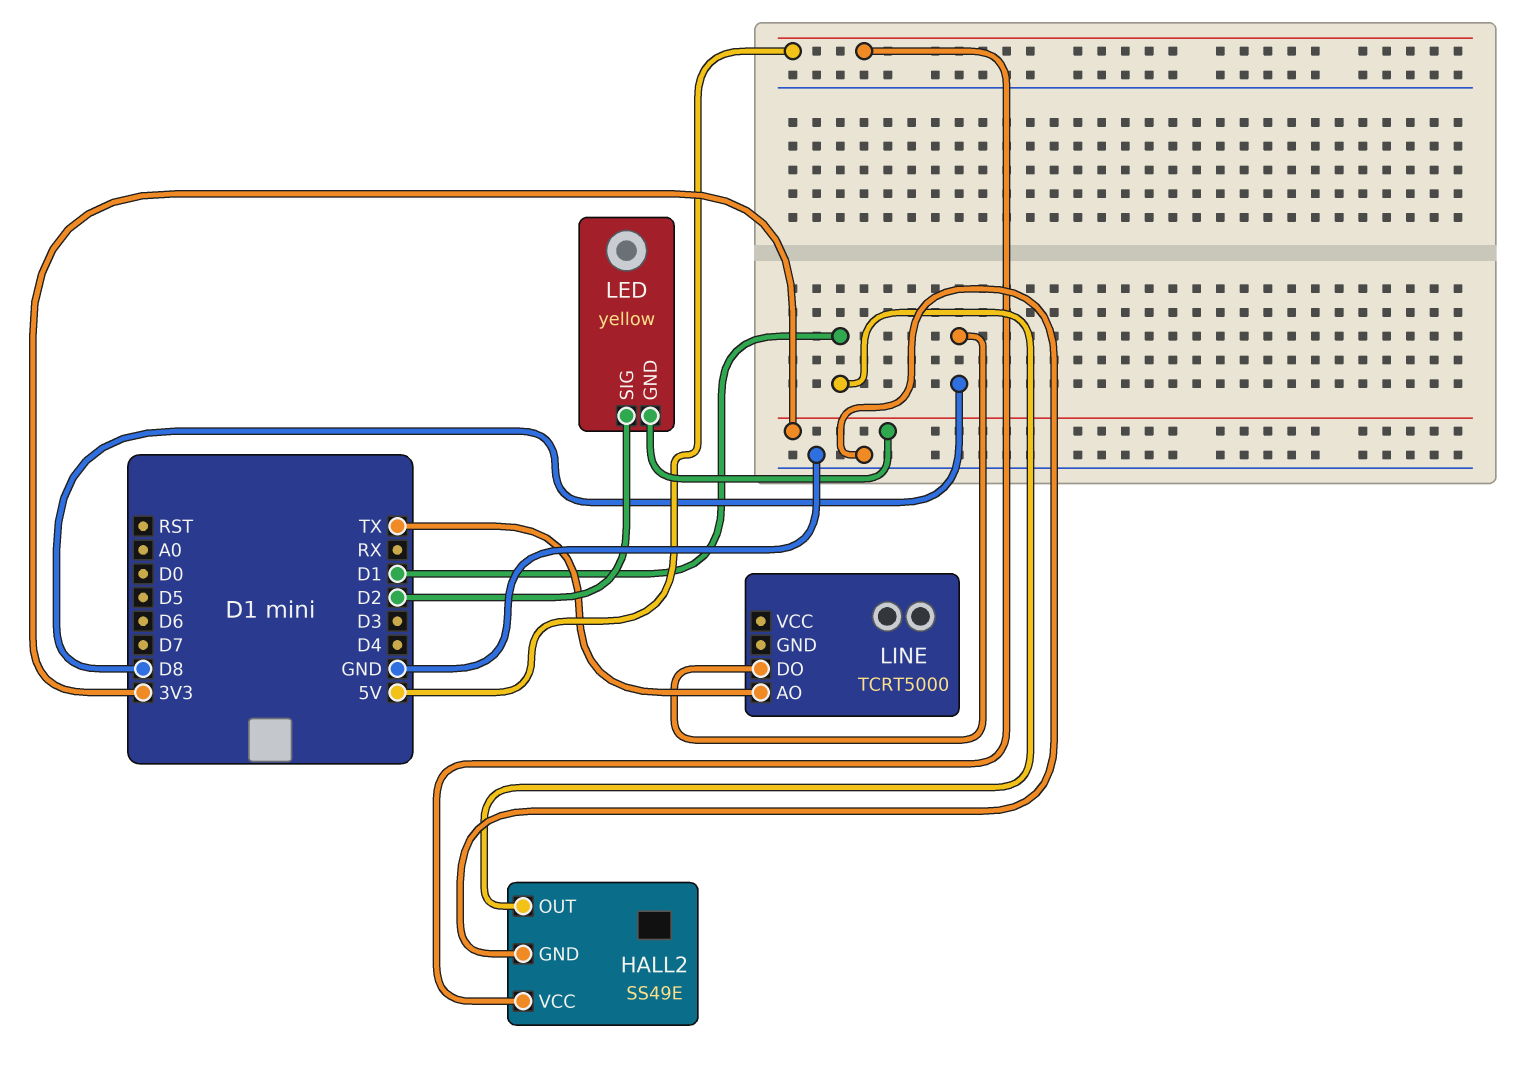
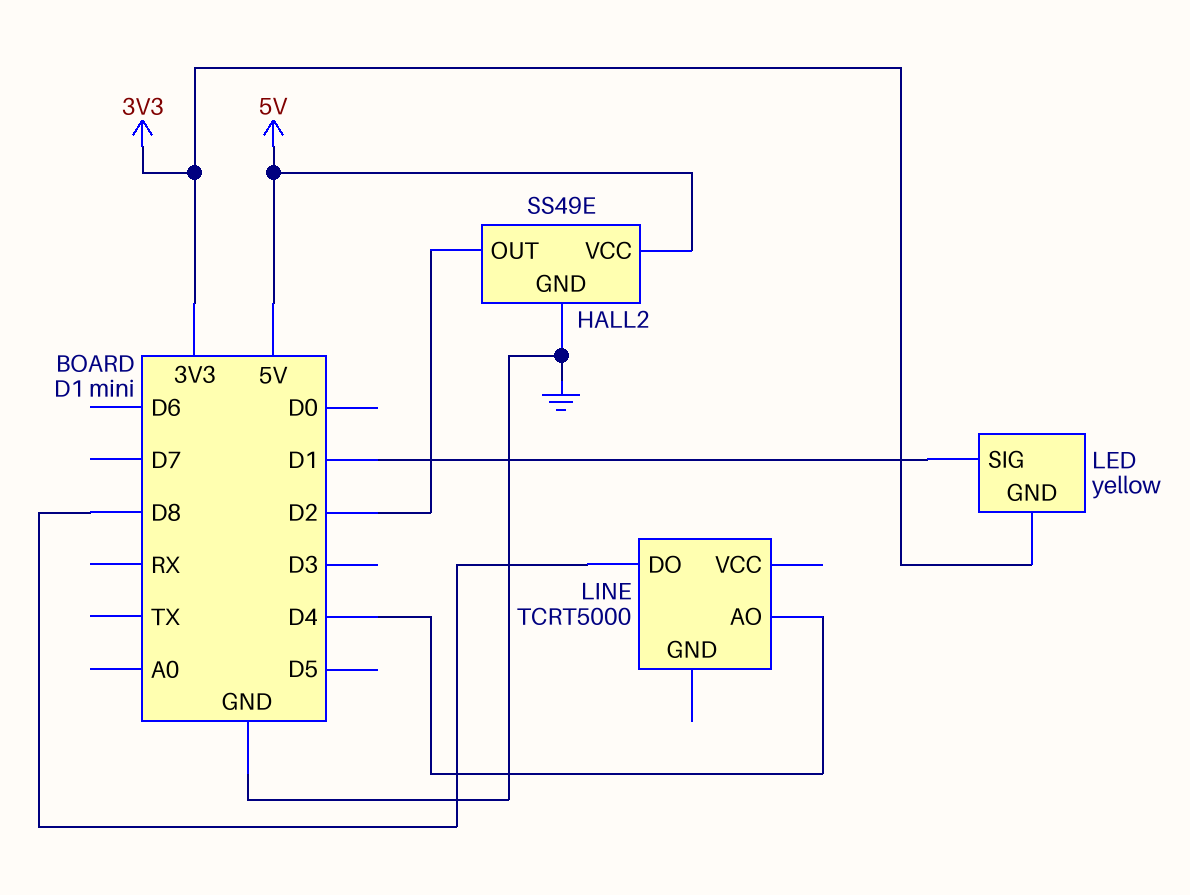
HALL2 pin OUT: D1 -> D2
LED pin SIG: D2 -> D1
LINE pin AO: TX -> D4

